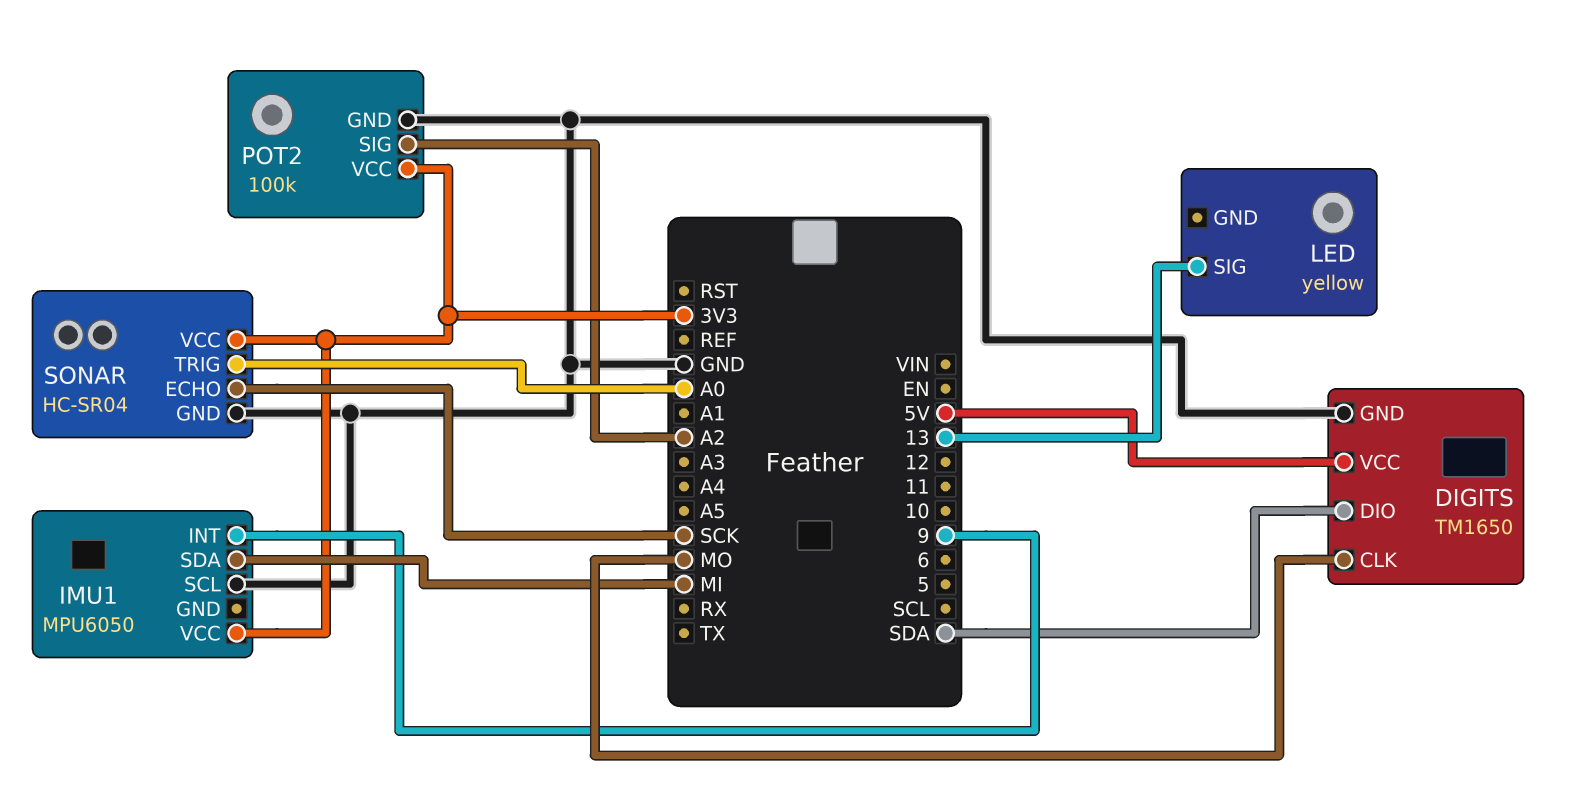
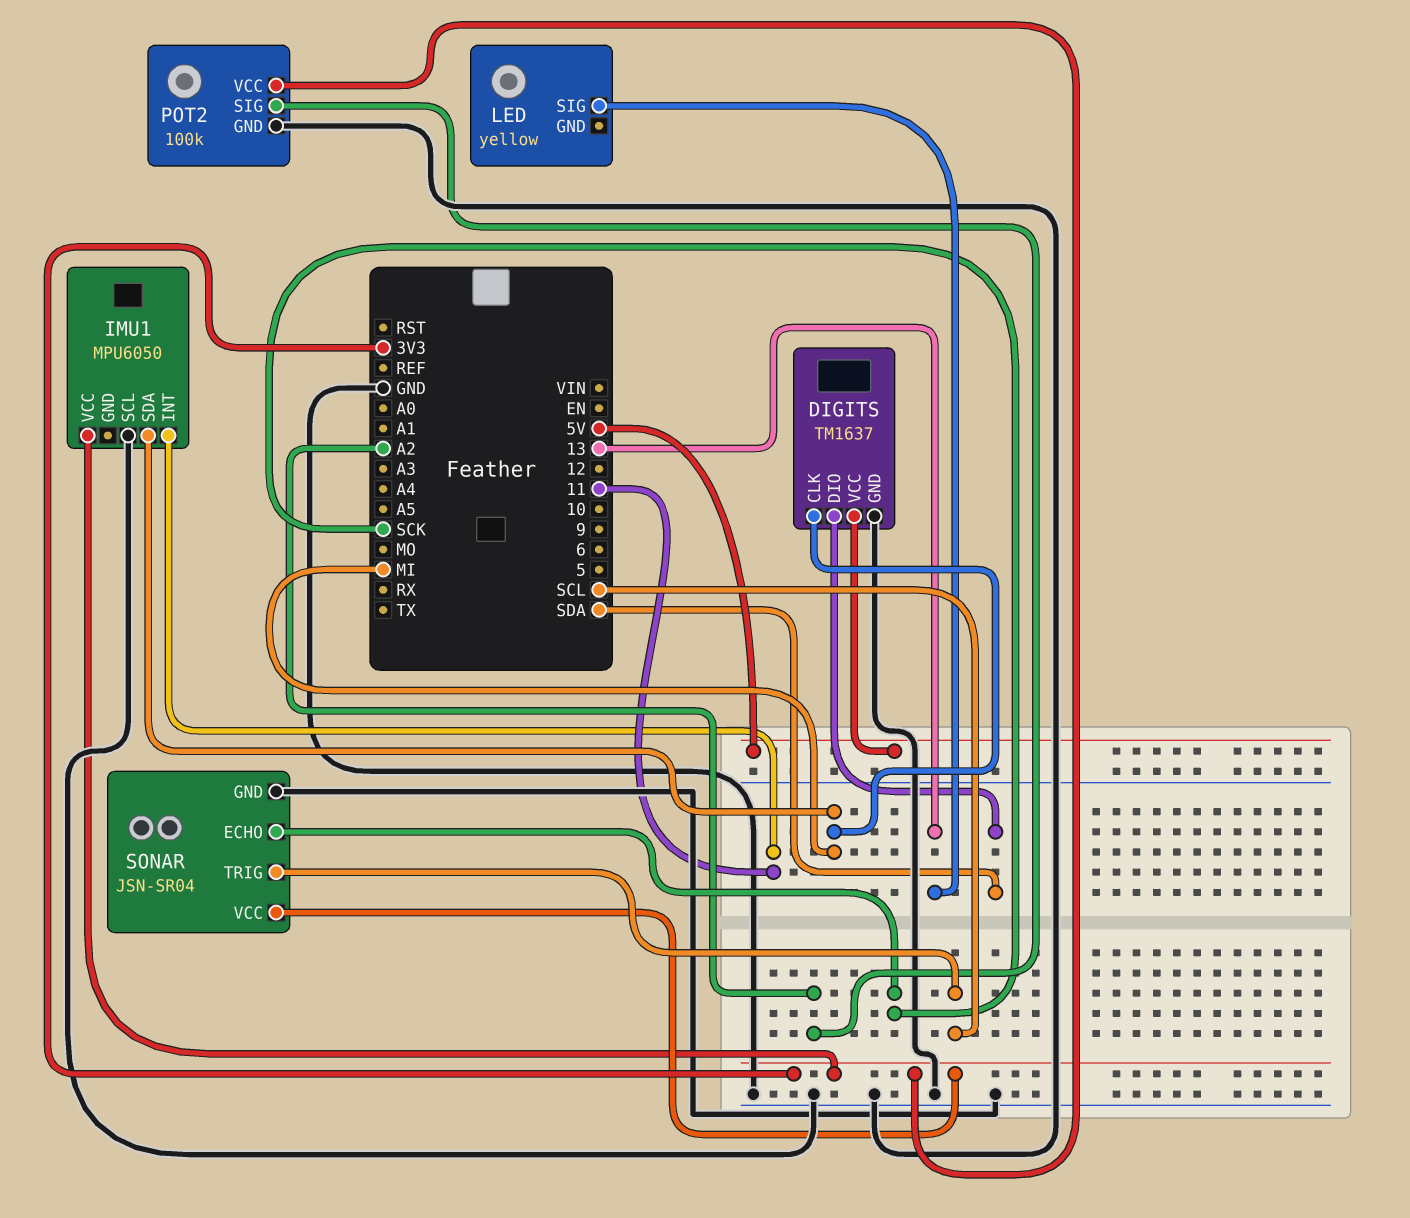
DIGITS: TM1650 -> TM1637
DIGITS pin CLK: MO -> MI
IMU1 pin INT: 9 -> 11
SONAR: HC-SR04 -> JSN-SR04
SONAR pin TRIG: A0 -> SCL

